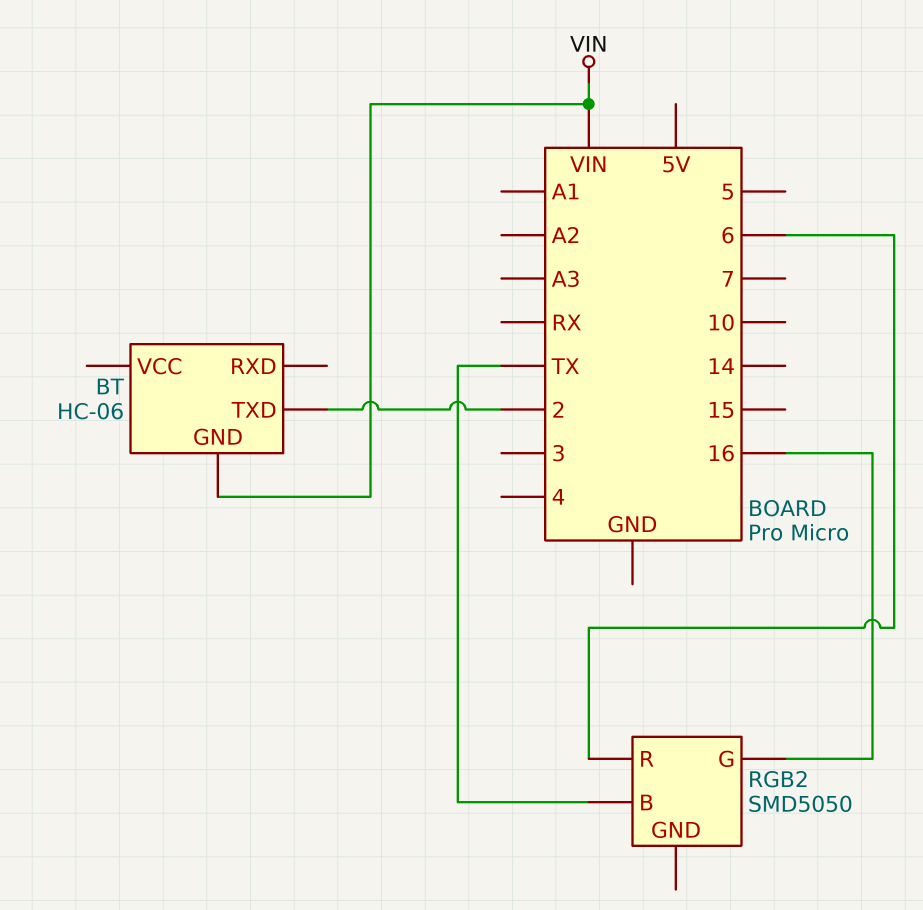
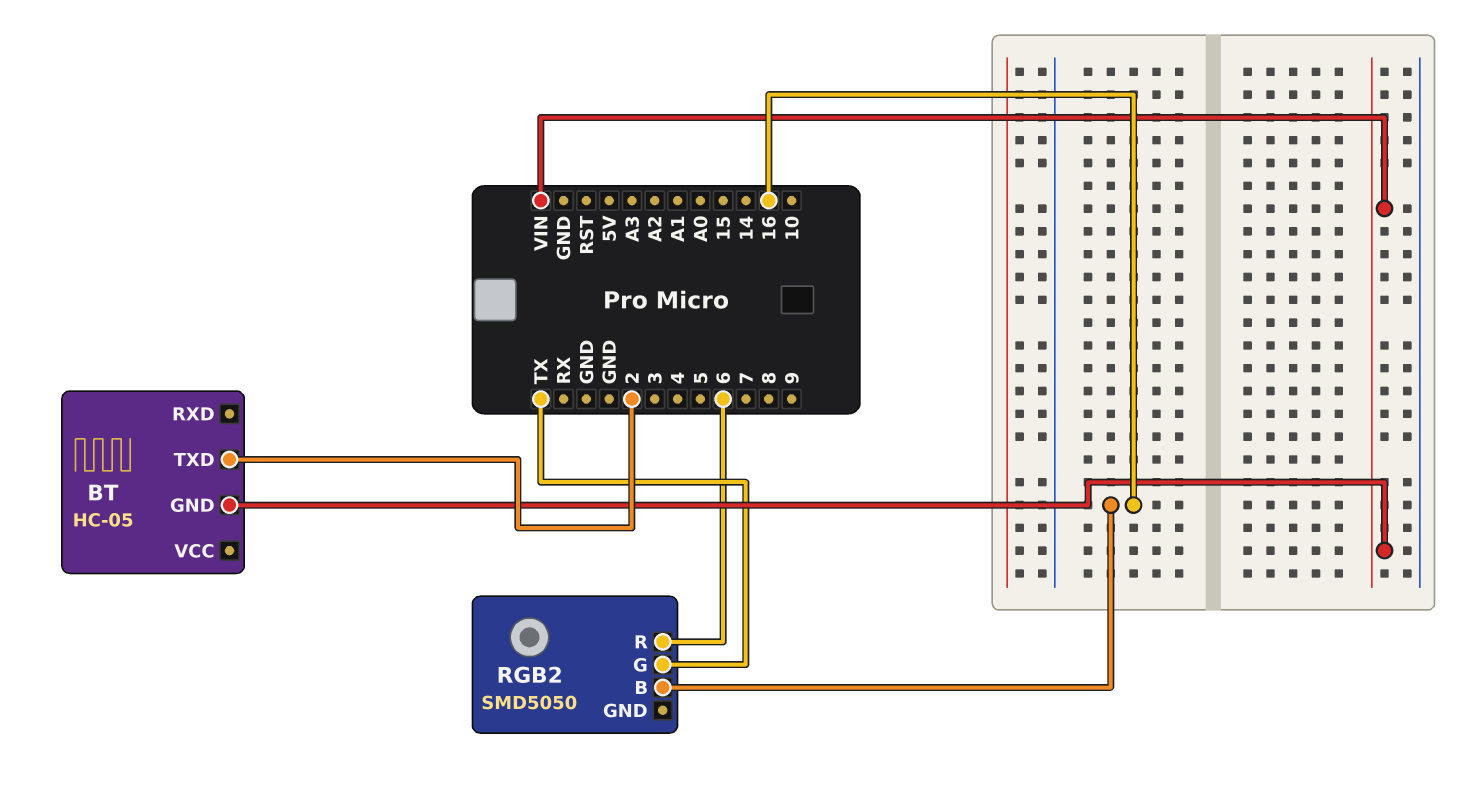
BT: HC-06 -> HC-05
RGB2 pin B: TX -> 16
RGB2 pin G: 16 -> TX

